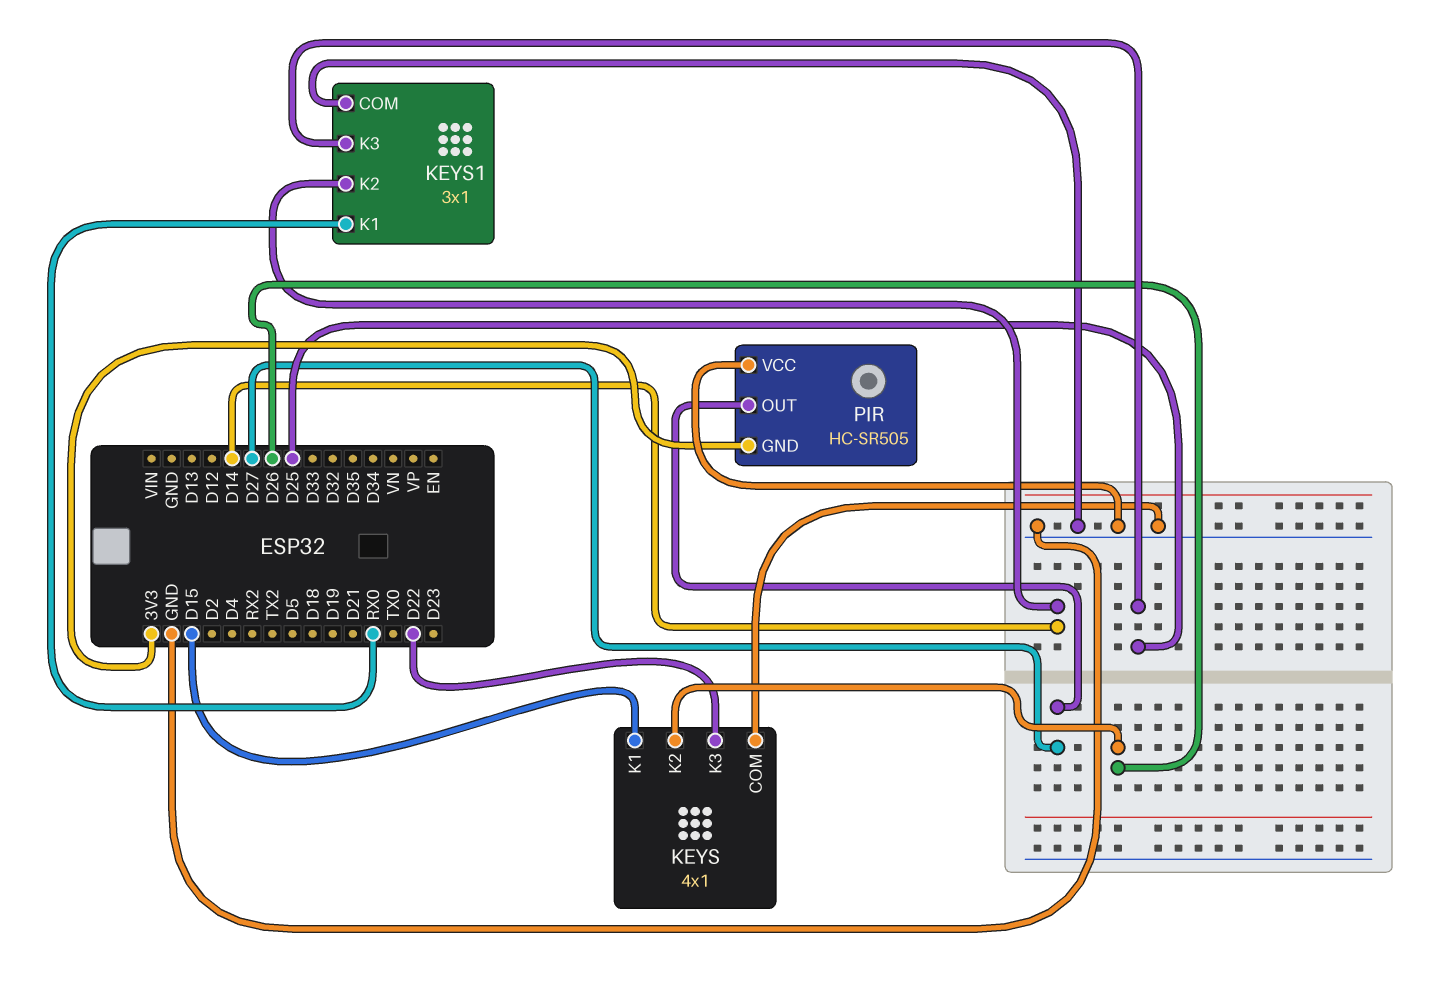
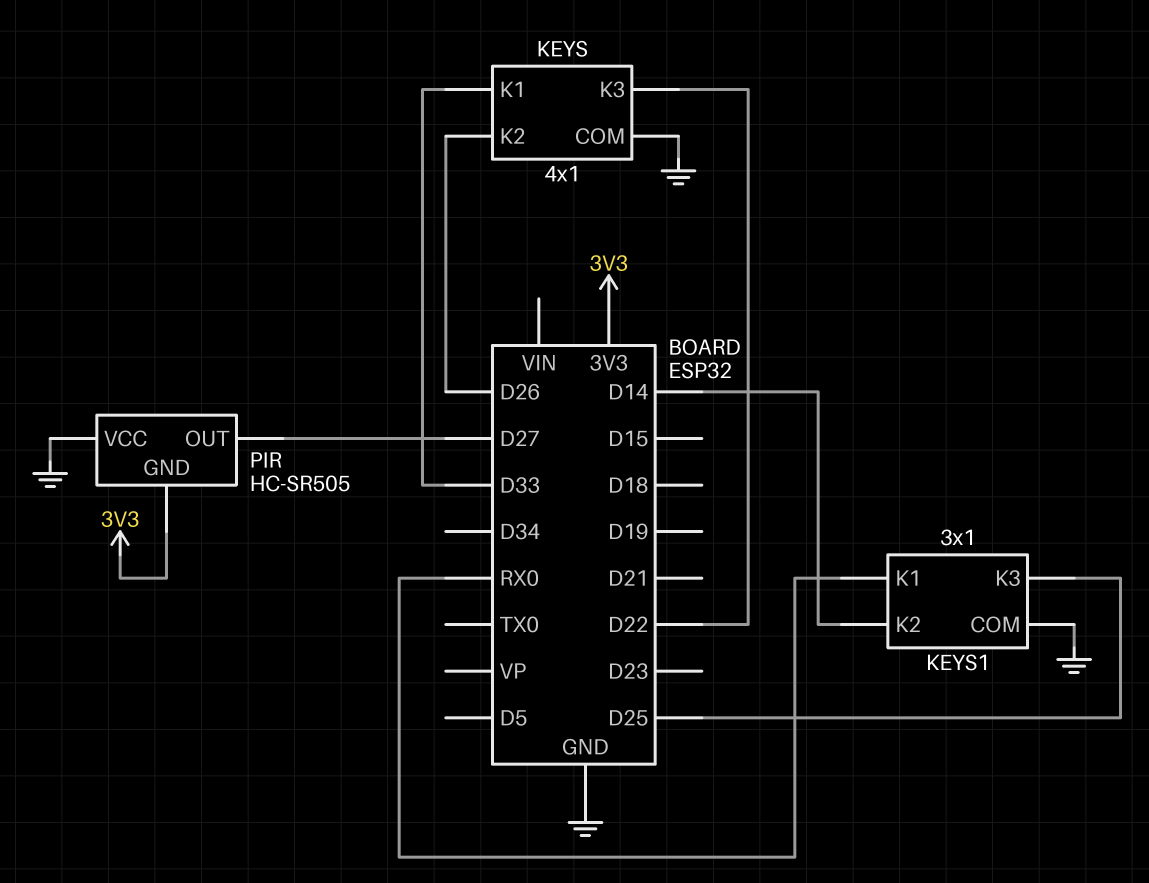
KEYS pin K1: D15 -> D33

